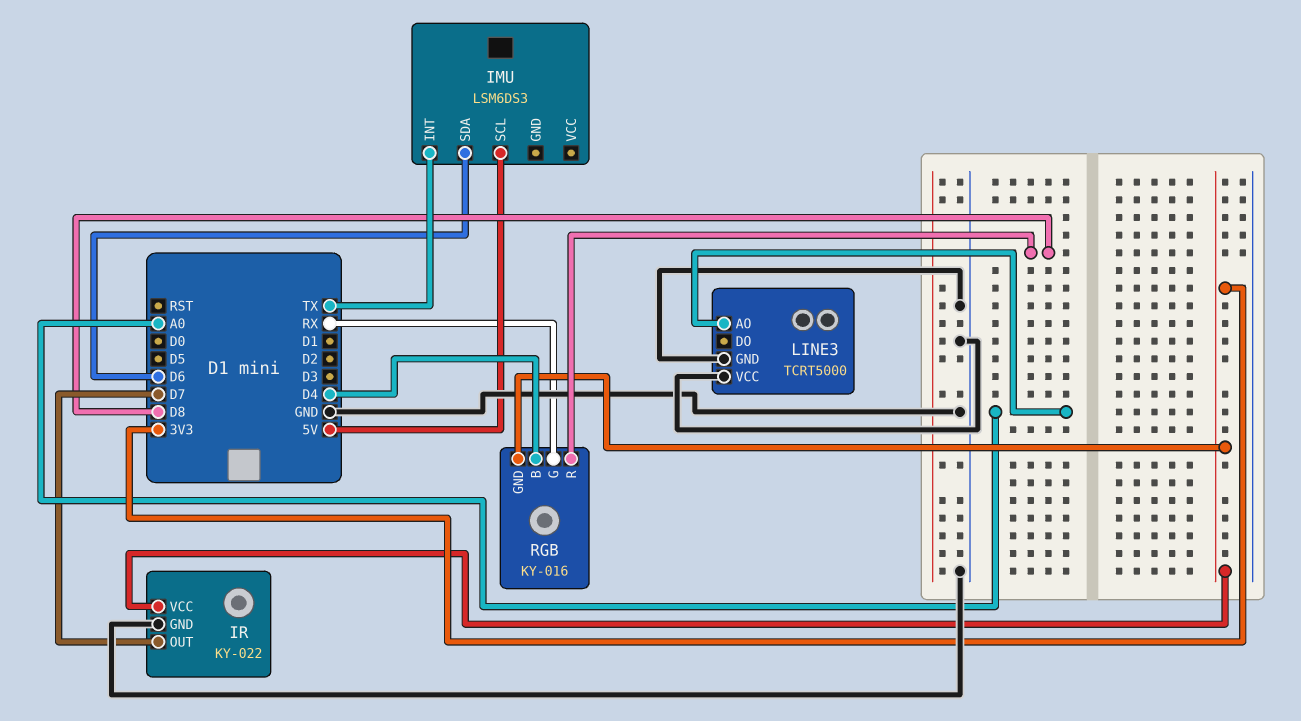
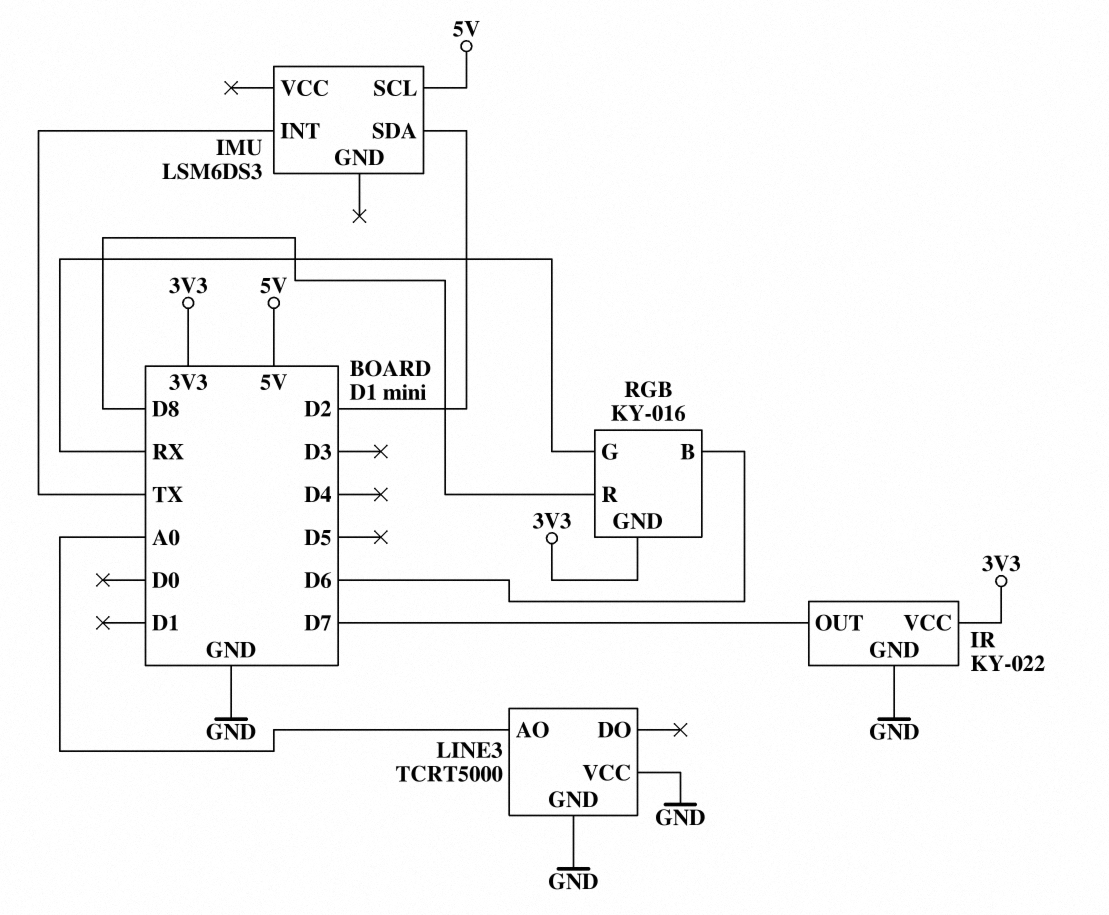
IMU pin SDA: D6 -> D2
RGB pin B: D4 -> D6

